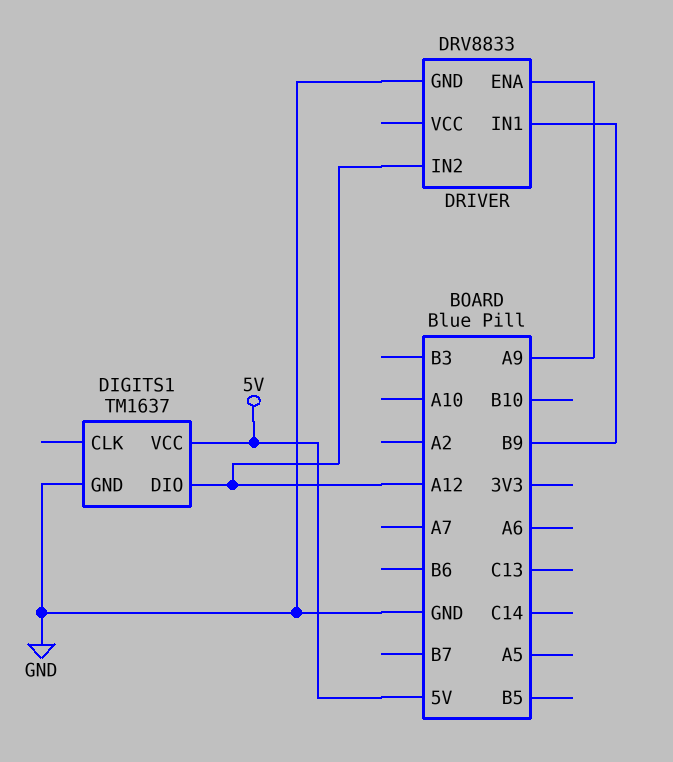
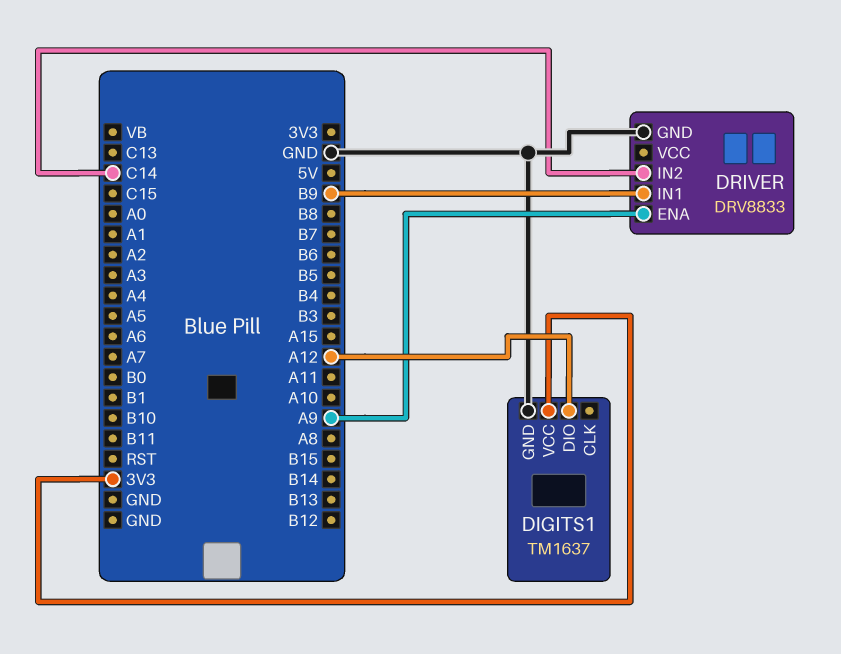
DIGITS1 pin VCC: 5V -> 3V3
DRIVER pin IN2: A12 -> C14

